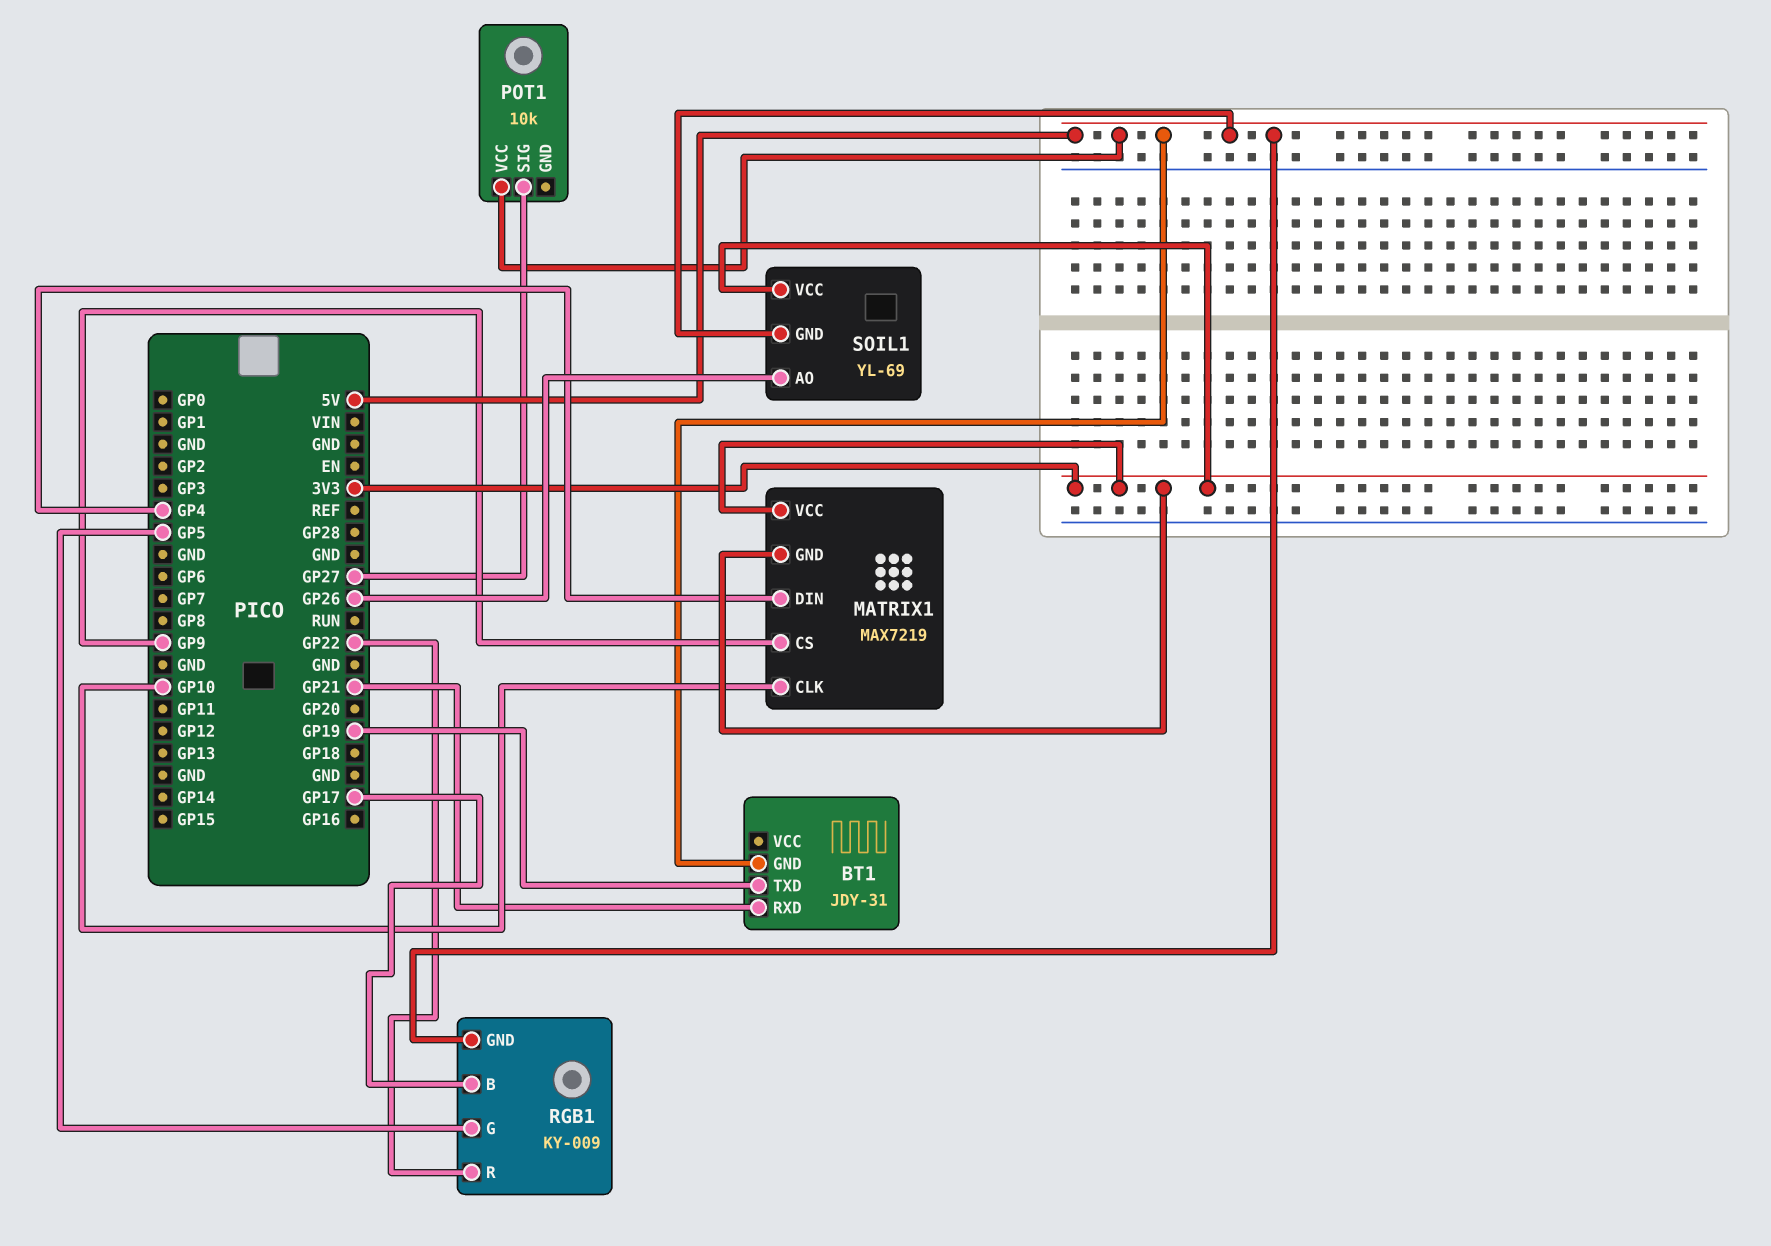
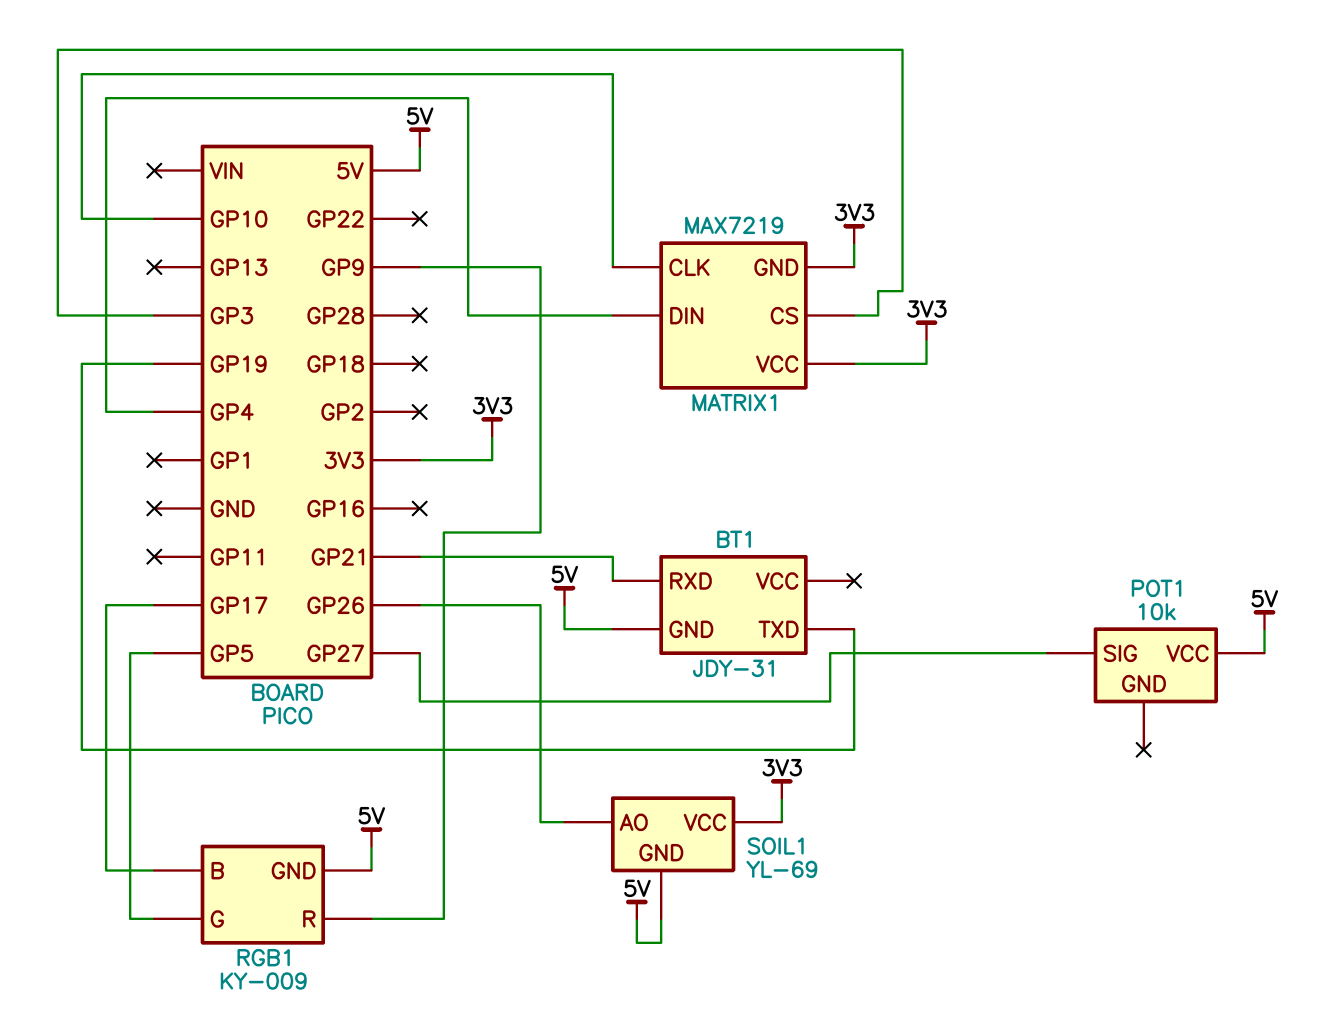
MATRIX1 pin CS: GP9 -> GP3
RGB1 pin R: GP22 -> GP9

